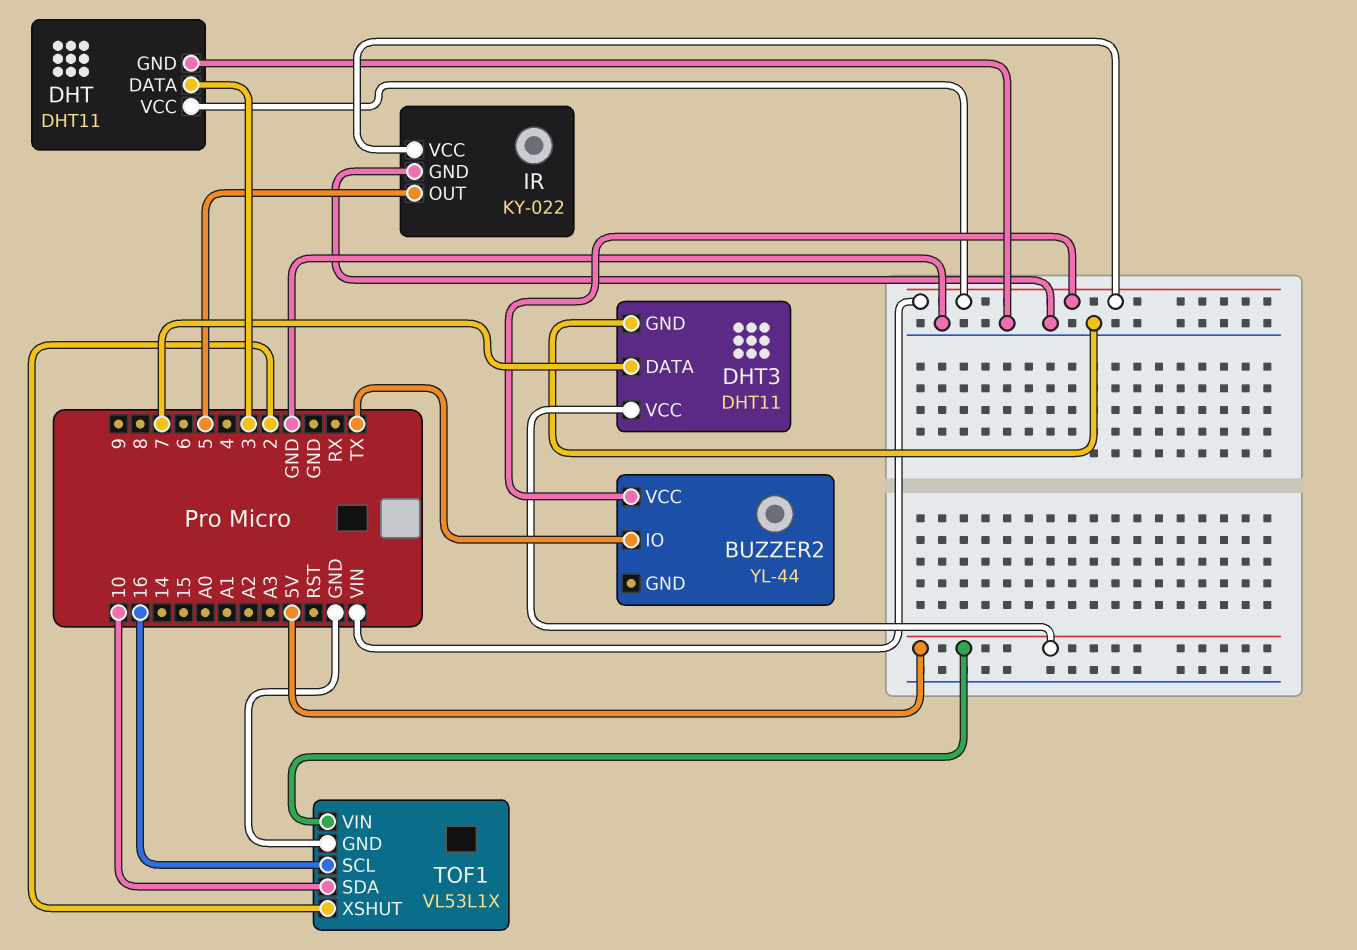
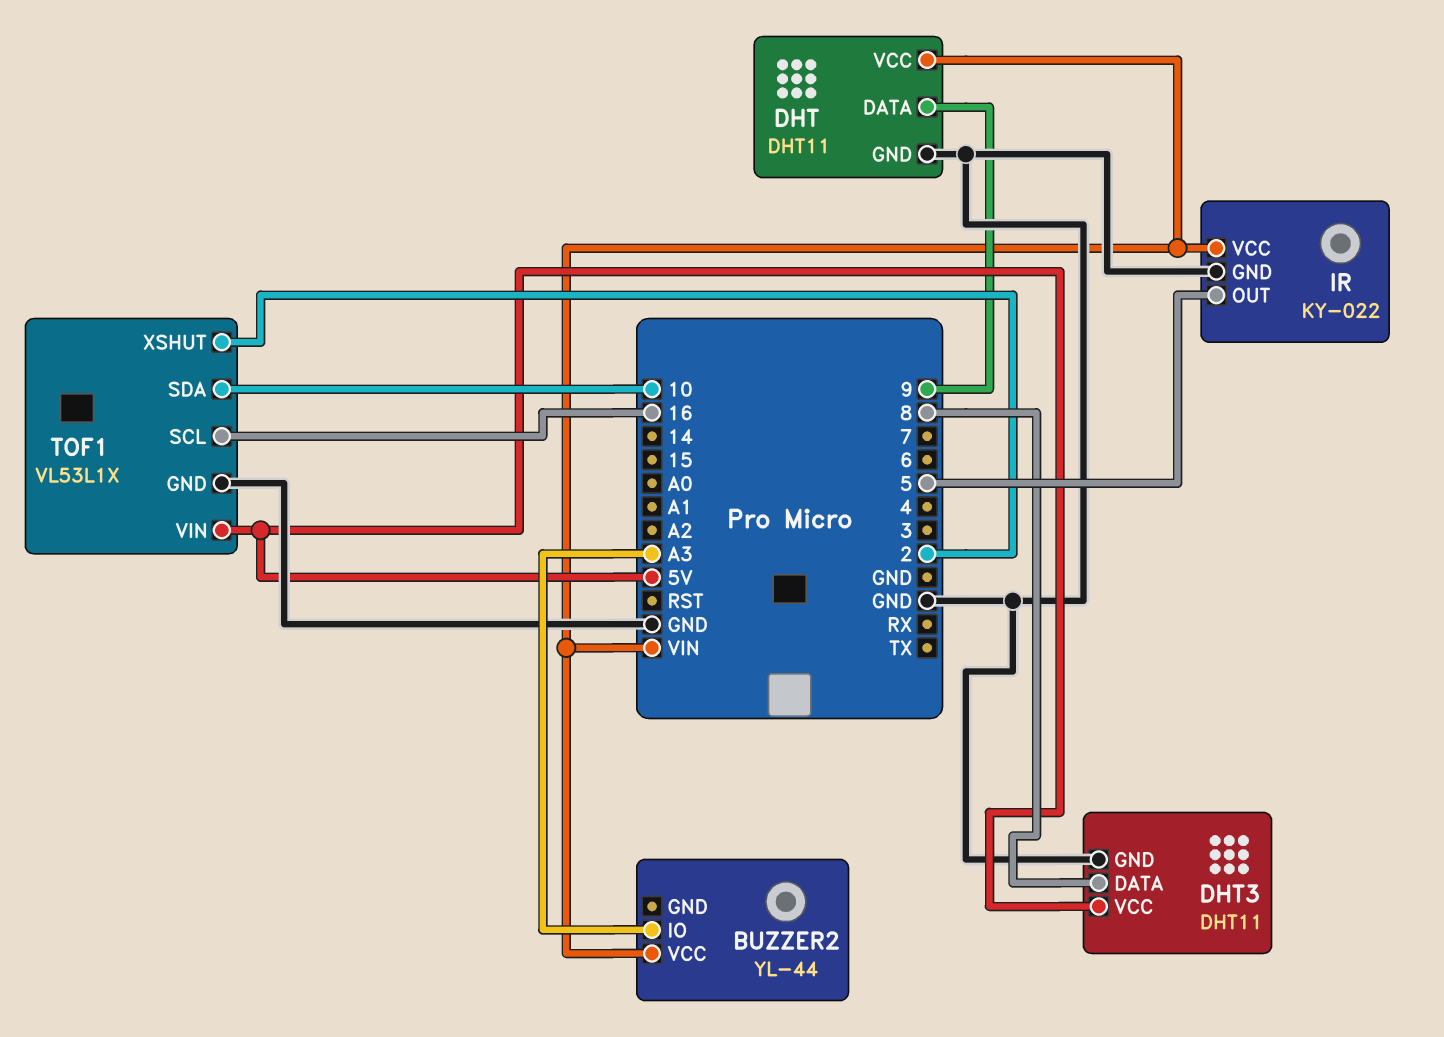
BUZZER2 pin IO: TX -> A3
DHT pin DATA: 3 -> 9
DHT3 pin DATA: 7 -> 8

